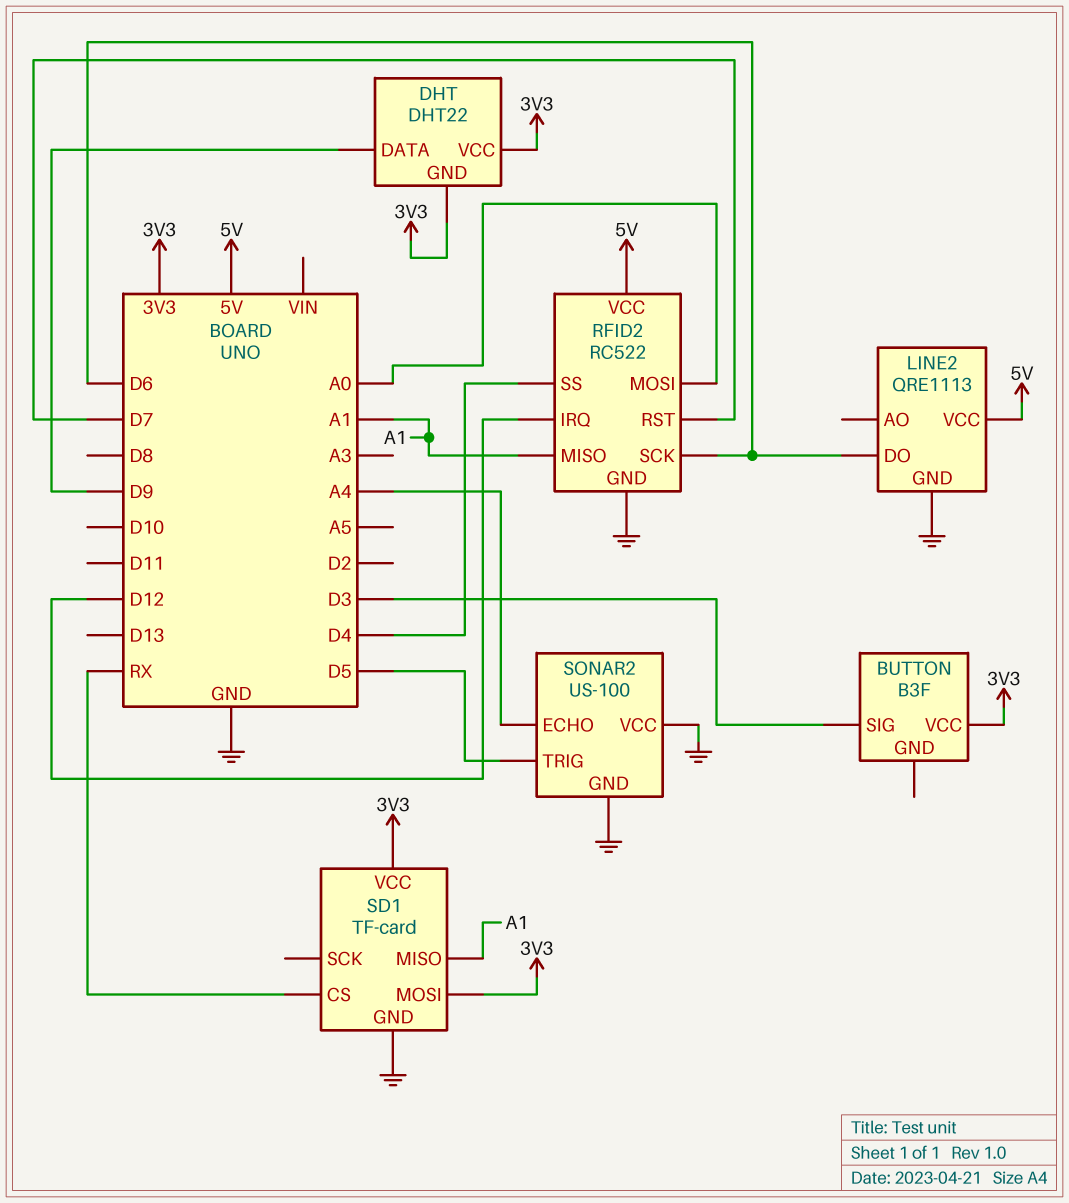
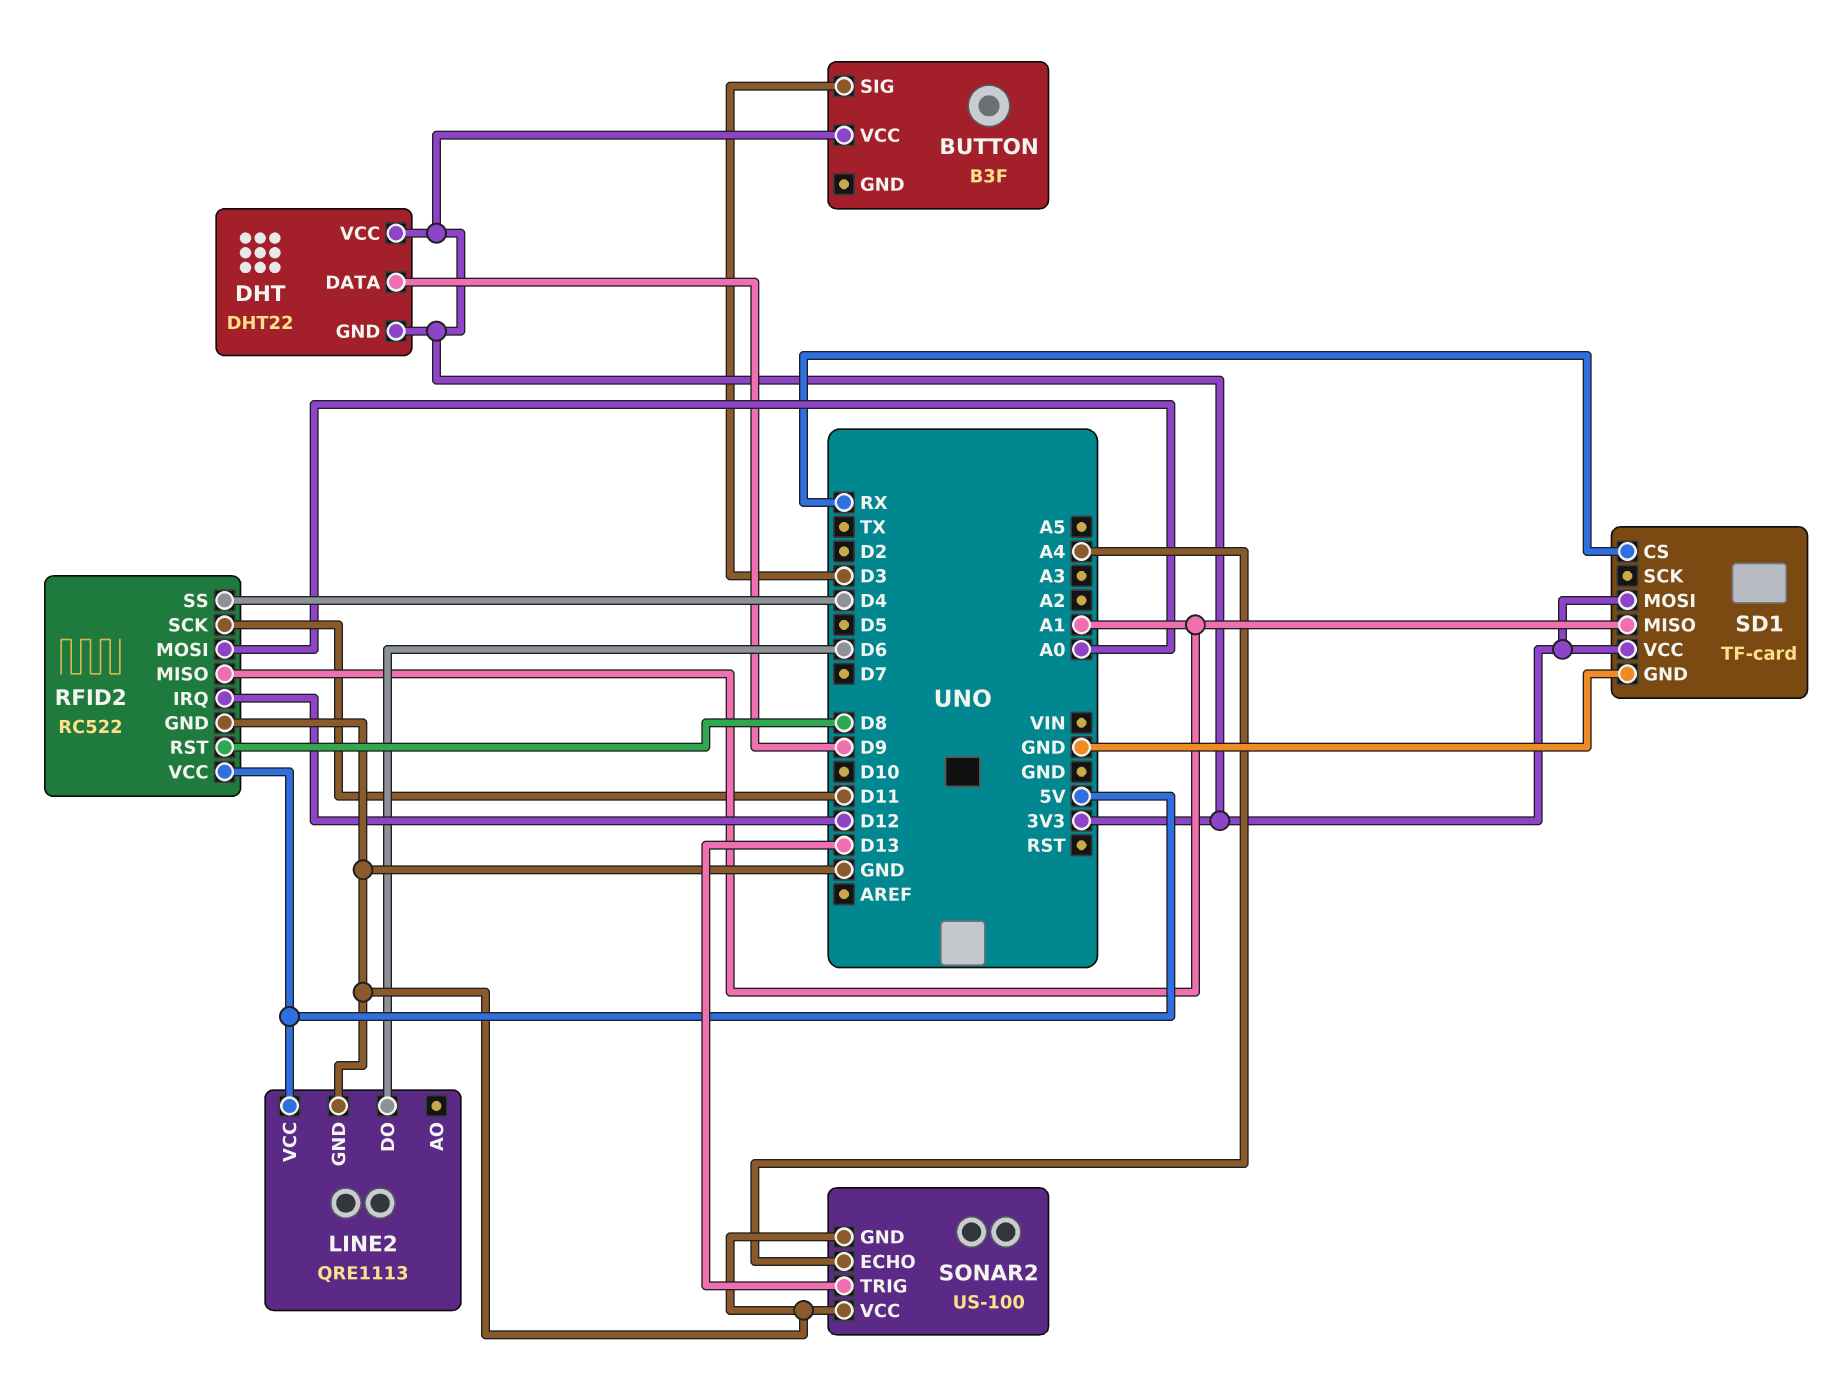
RFID2 pin RST: D7 -> D8
RFID2 pin SCK: D6 -> D11
SONAR2 pin TRIG: D5 -> D13

